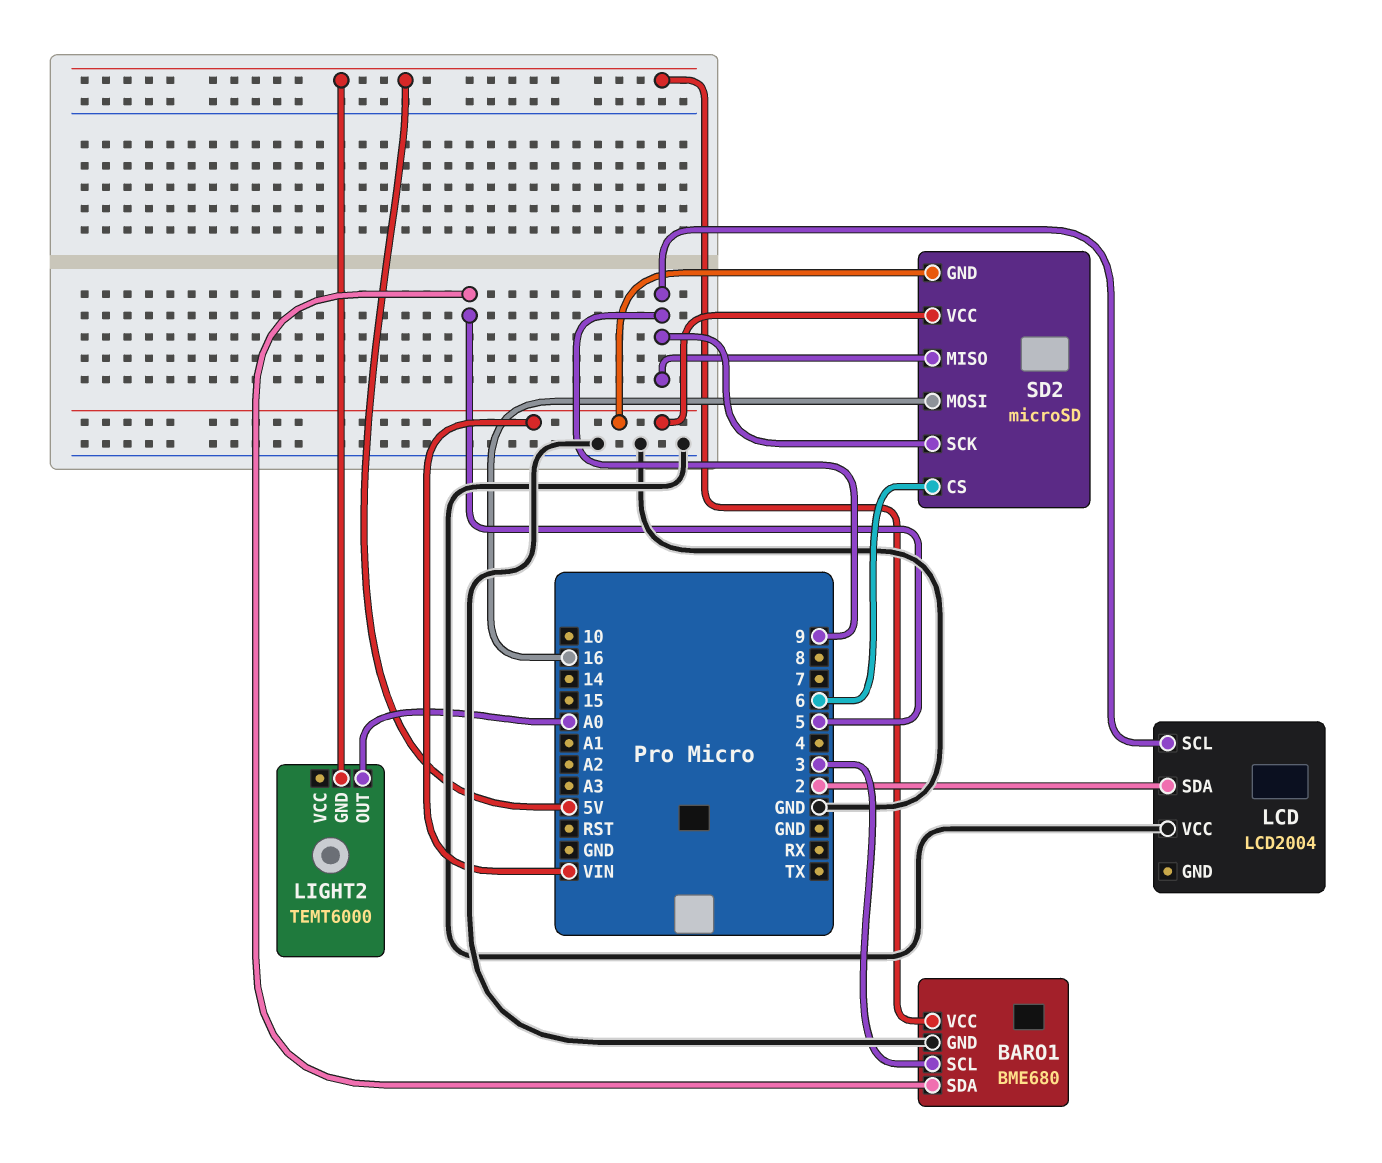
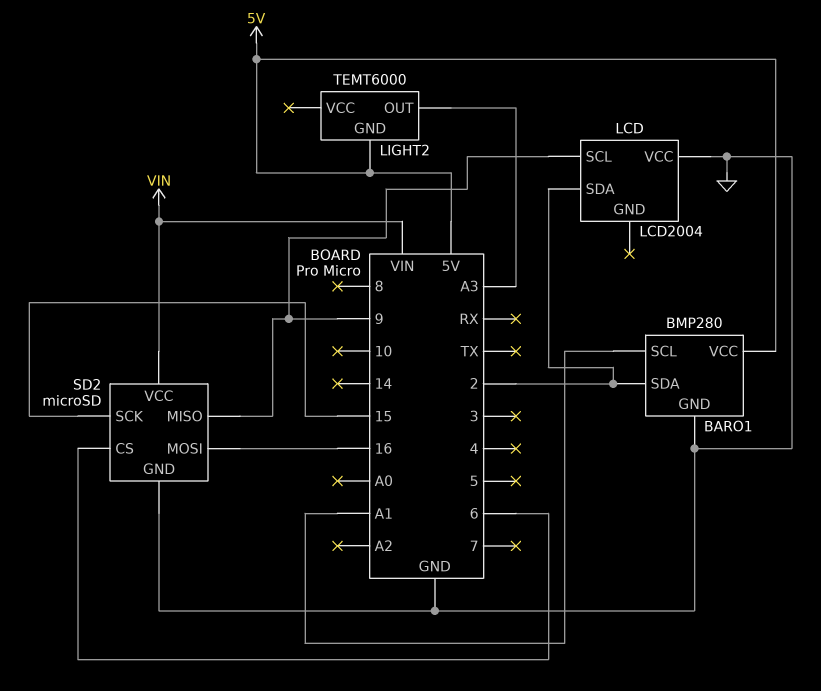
BARO1: BME680 -> BMP280
BARO1 pin SCL: 3 -> A1
BARO1 pin SDA: 5 -> 2
LIGHT2 pin OUT: A0 -> A3
SD2 pin GND: VIN -> GND
SD2 pin SCK: 9 -> 15

